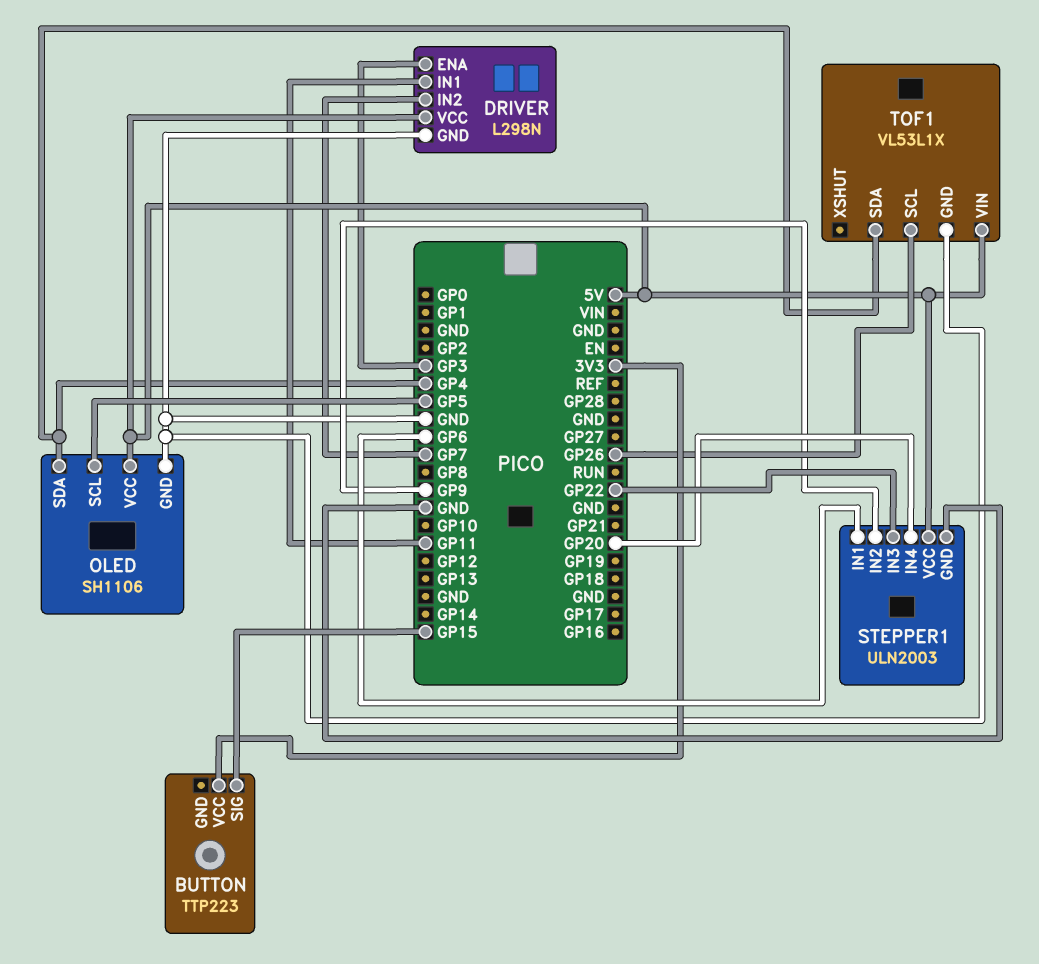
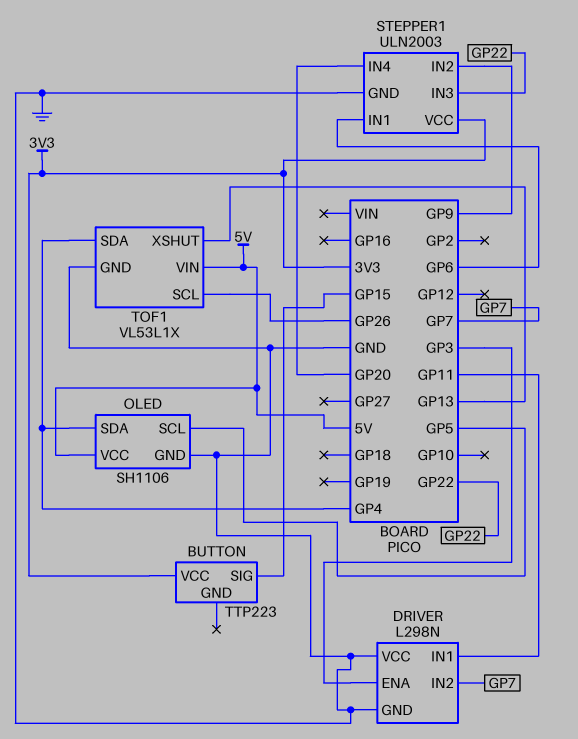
DRIVER pin VCC: 5V -> GND
STEPPER1 pin VCC: 5V -> 3V3
TOF1 pin XSHUT: none -> GP13

